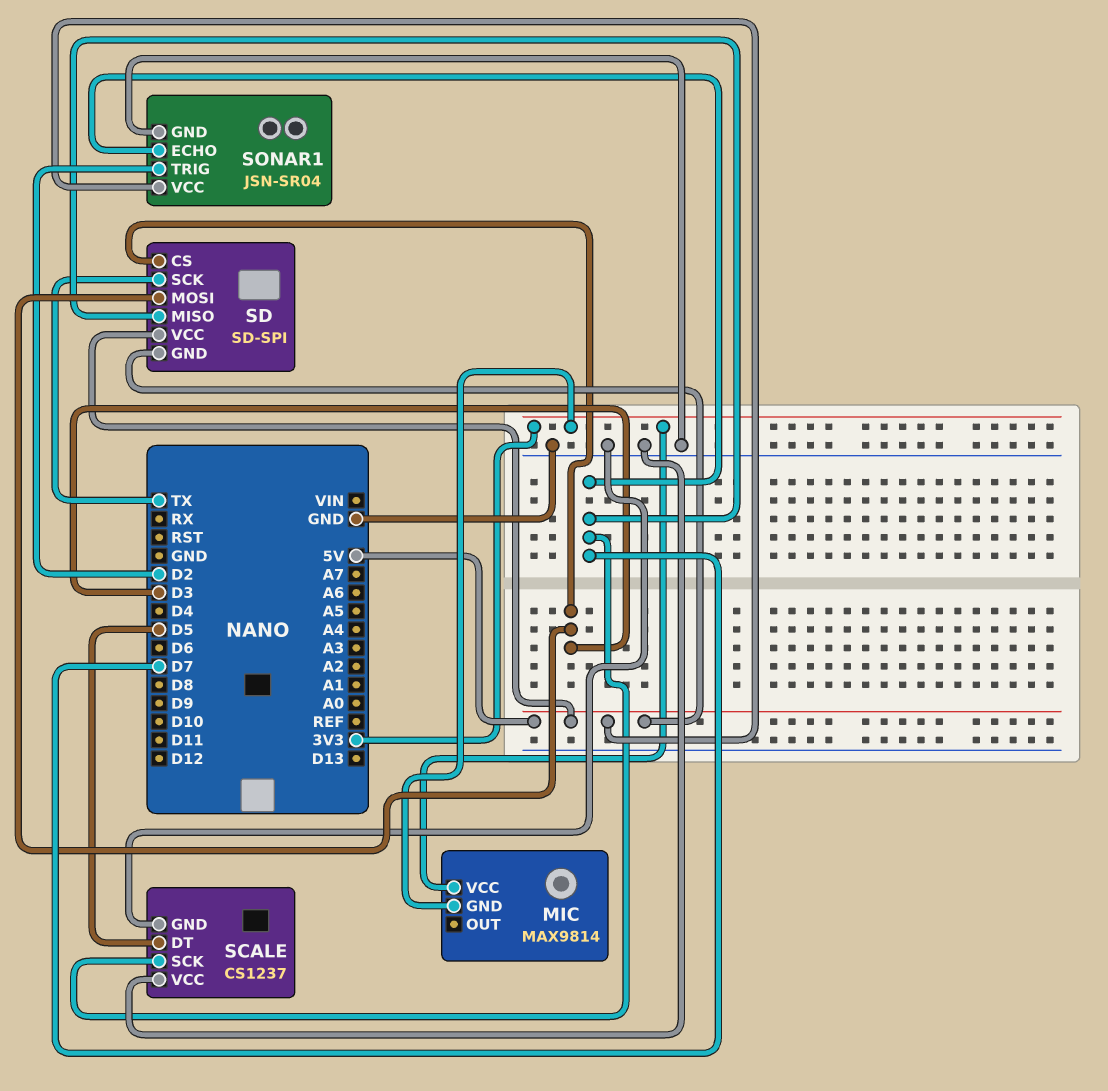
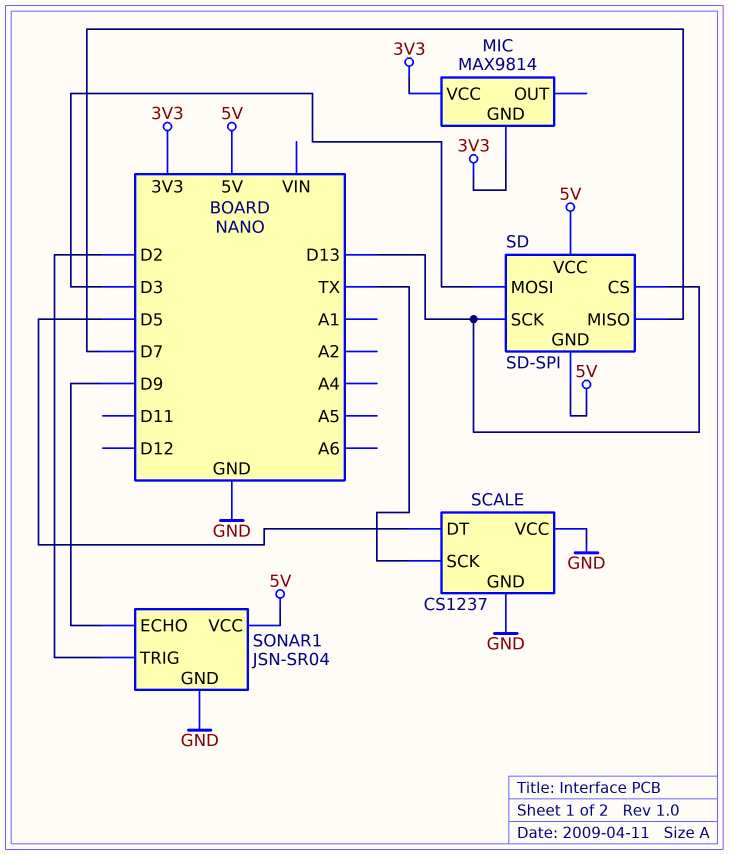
SCALE pin SCK: D7 -> TX
SD pin CS: D3 -> D13
SD pin SCK: TX -> D13
SONAR1 pin ECHO: D7 -> D9

